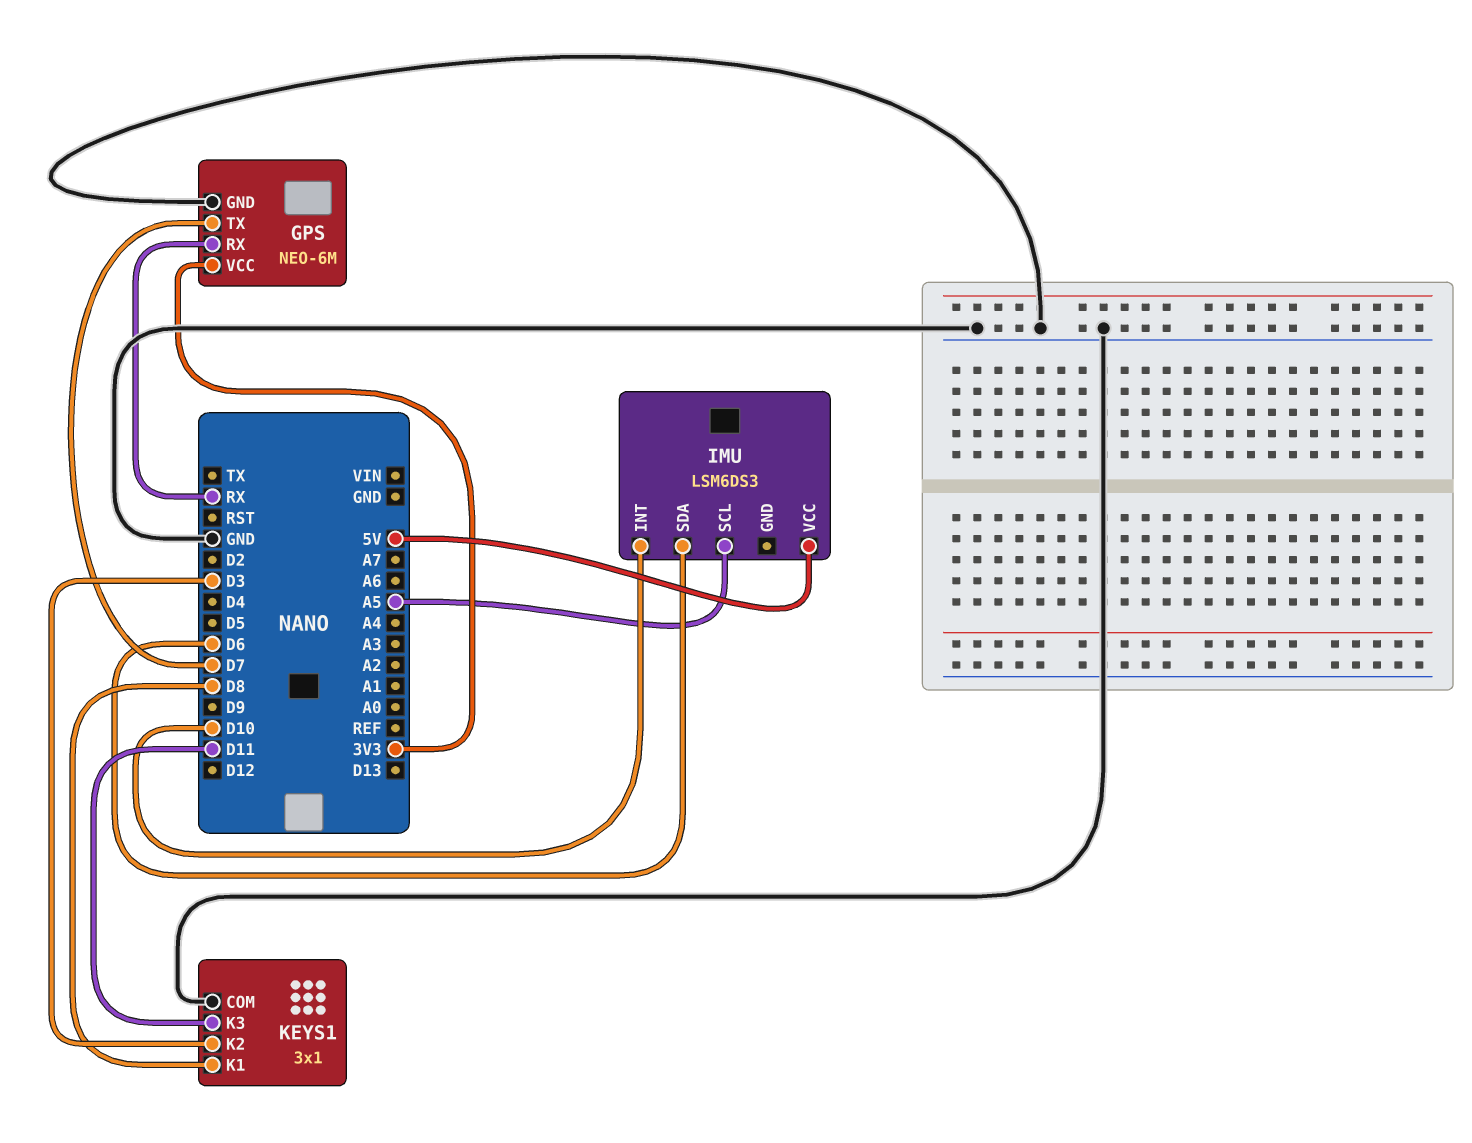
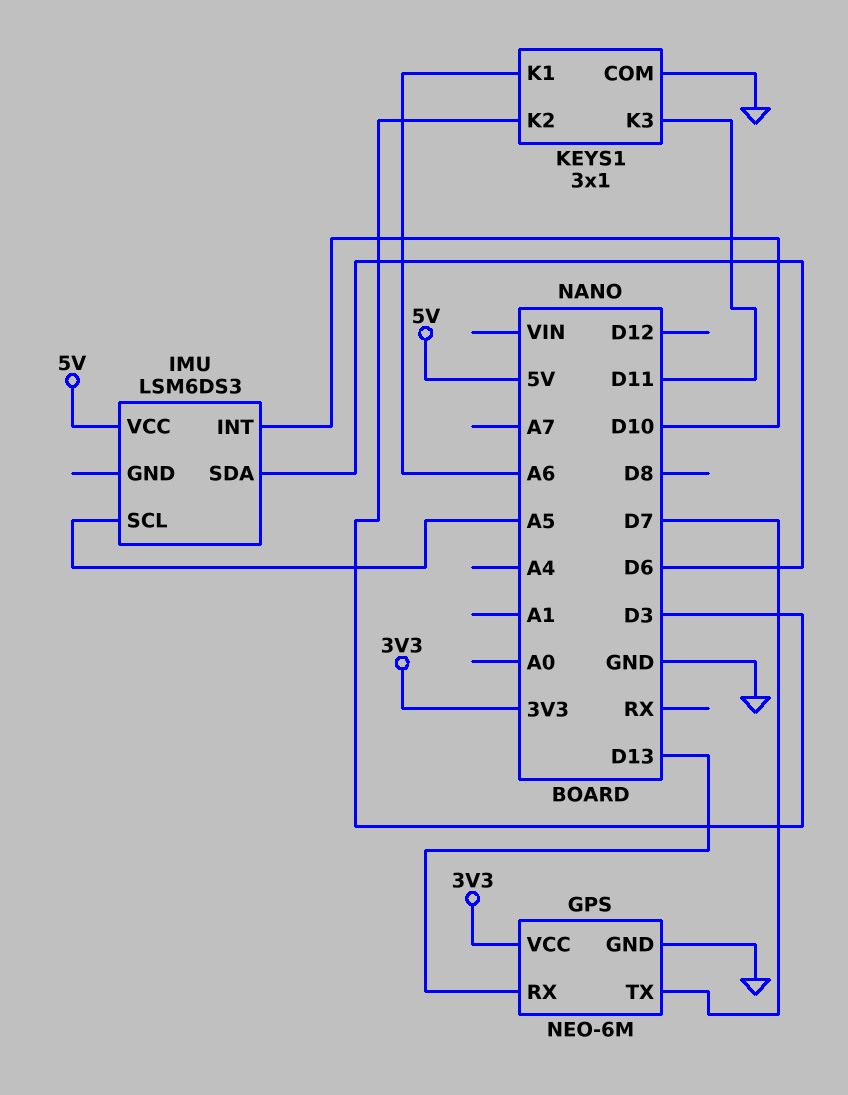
GPS pin RX: RX -> D13
KEYS1 pin K1: D8 -> A6

